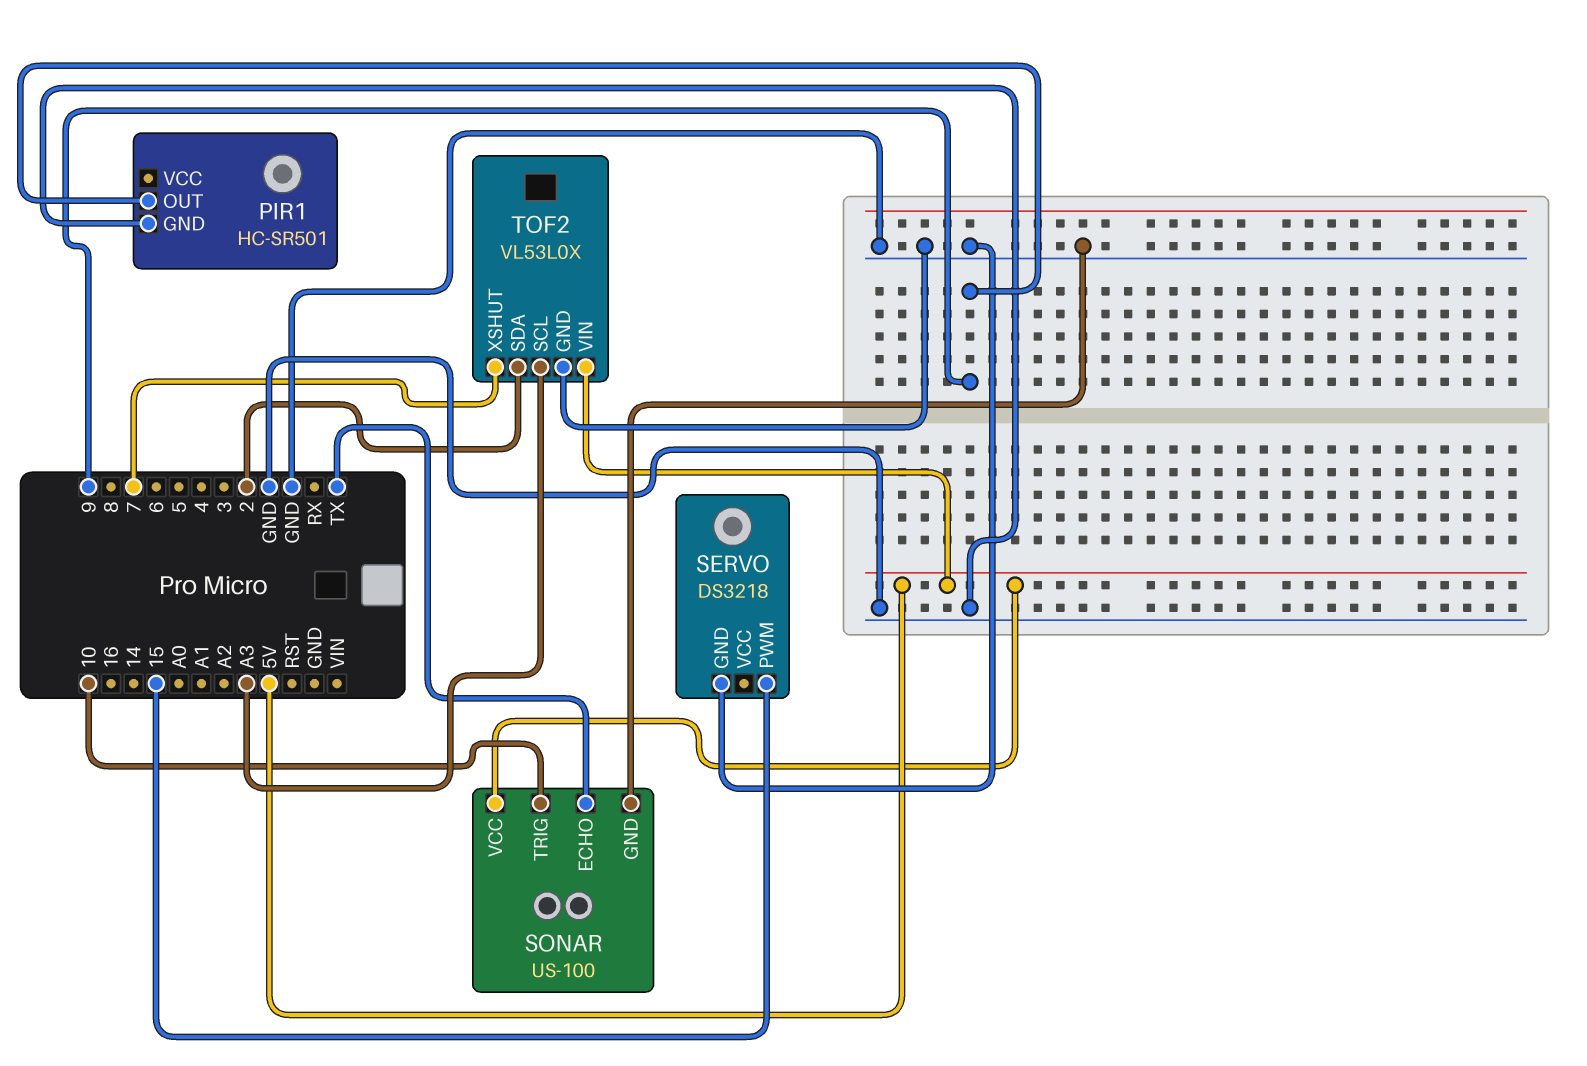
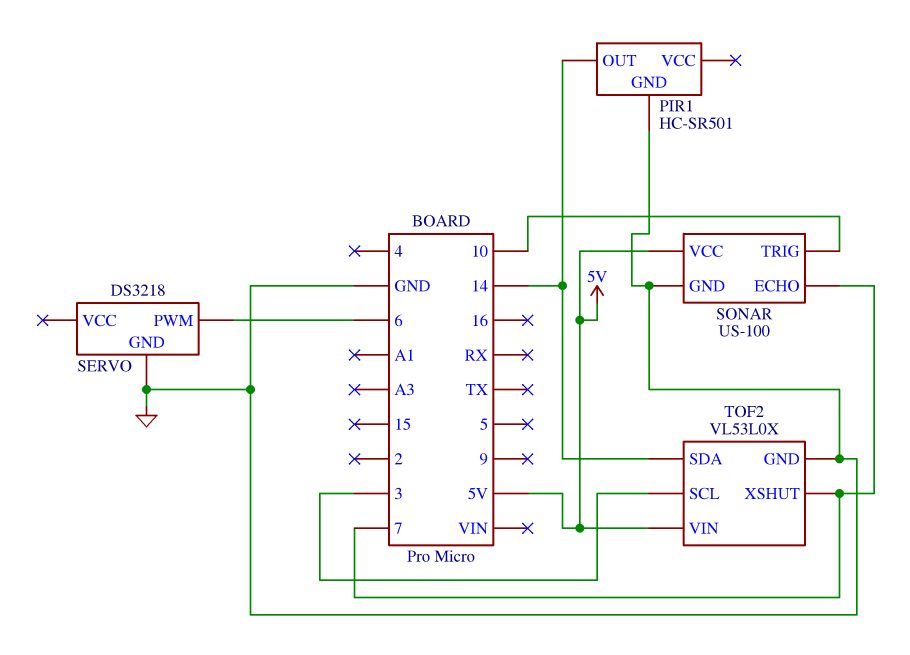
PIR1 pin OUT: 9 -> 14
SERVO pin PWM: 15 -> 6
SONAR pin ECHO: TX -> 7
TOF2 pin SCL: A3 -> 3
TOF2 pin SDA: 2 -> 14

